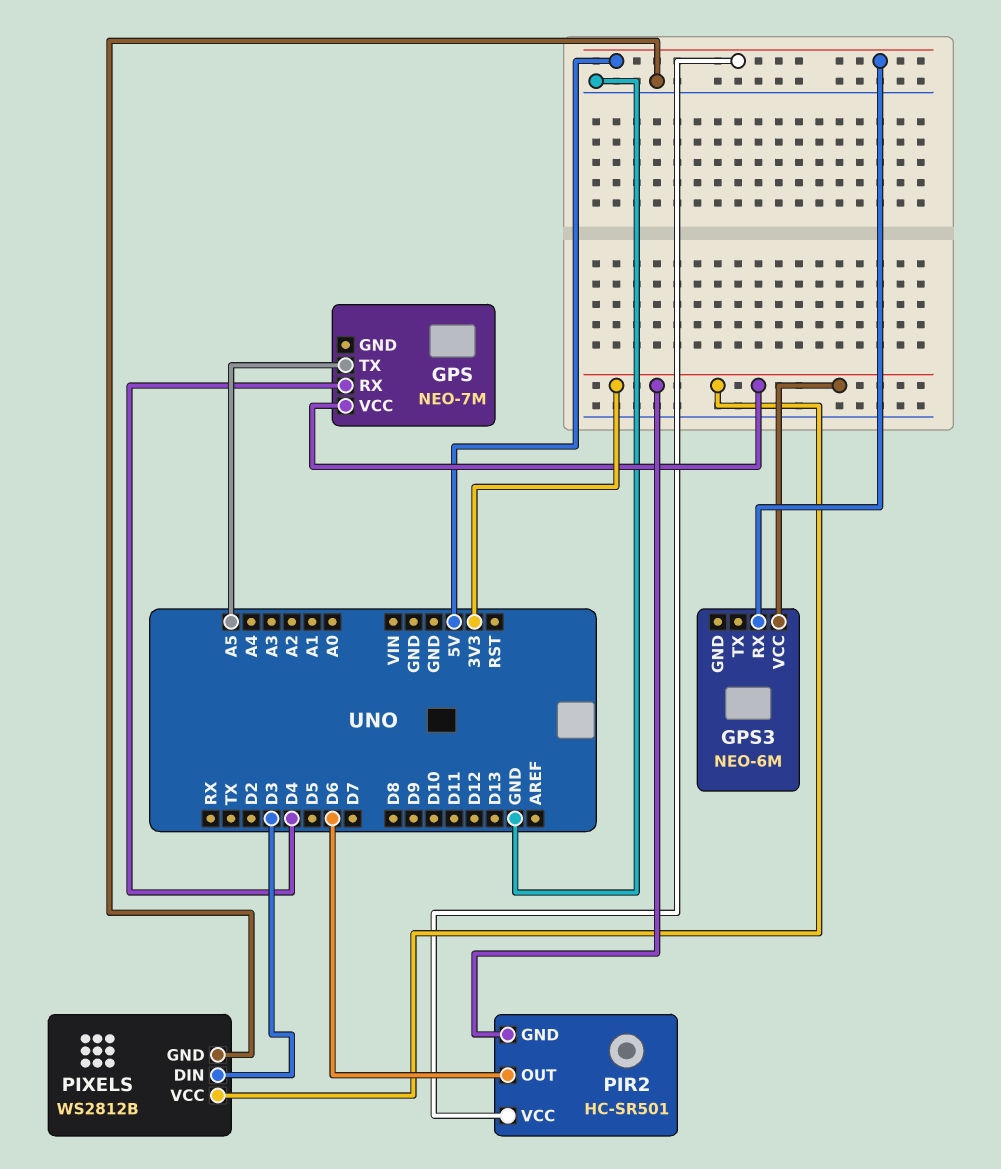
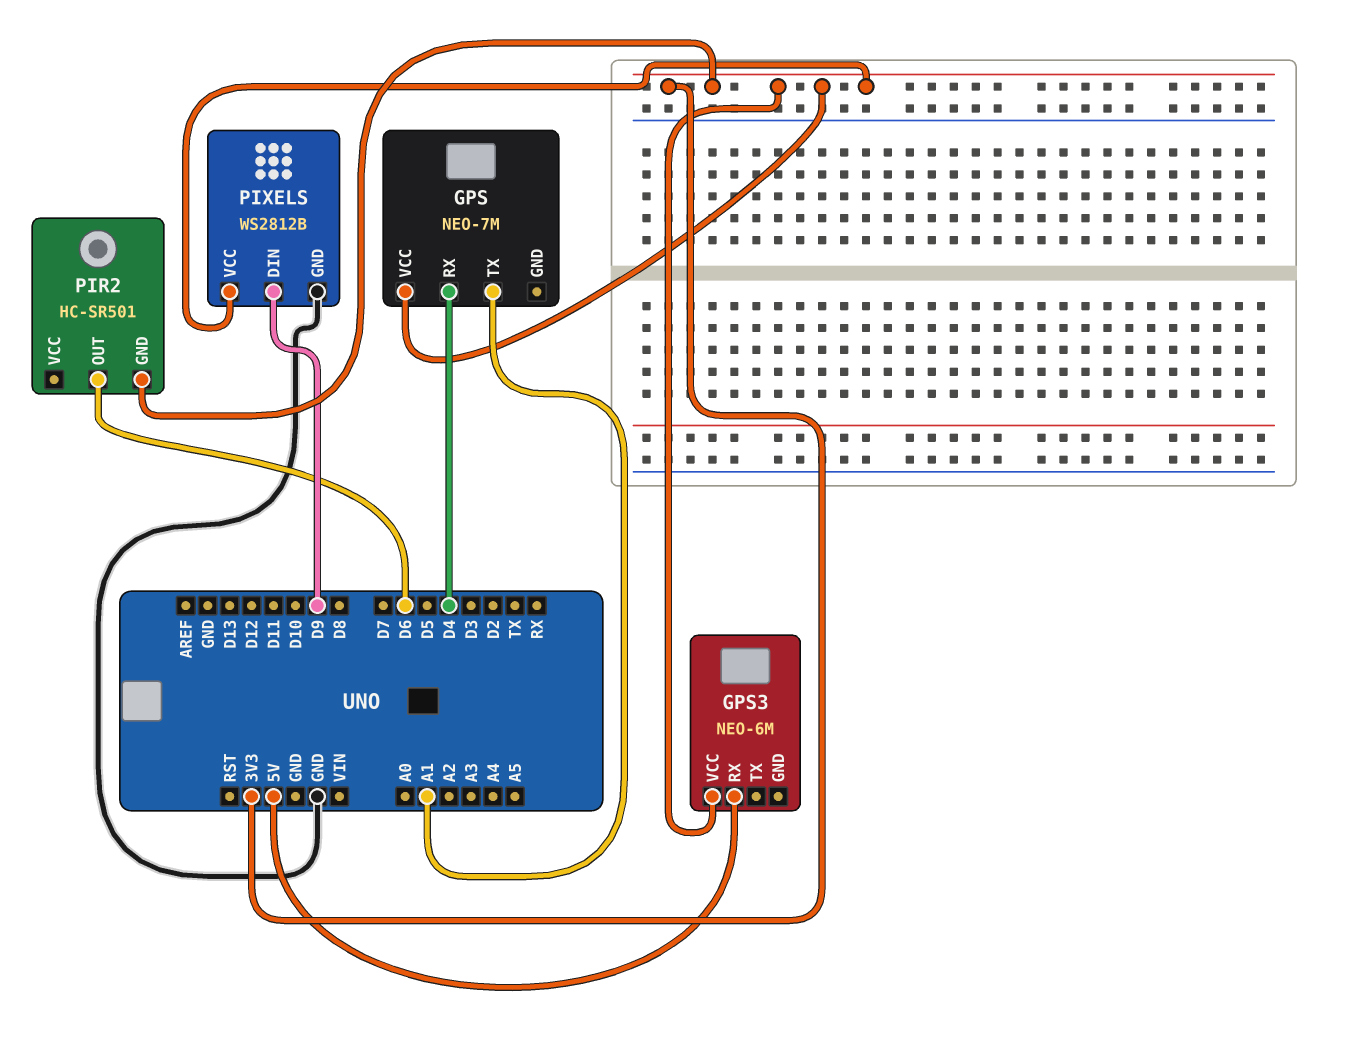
GPS pin TX: A5 -> A1
PIR2 pin VCC: 5V -> none
PIXELS pin DIN: D3 -> D9

